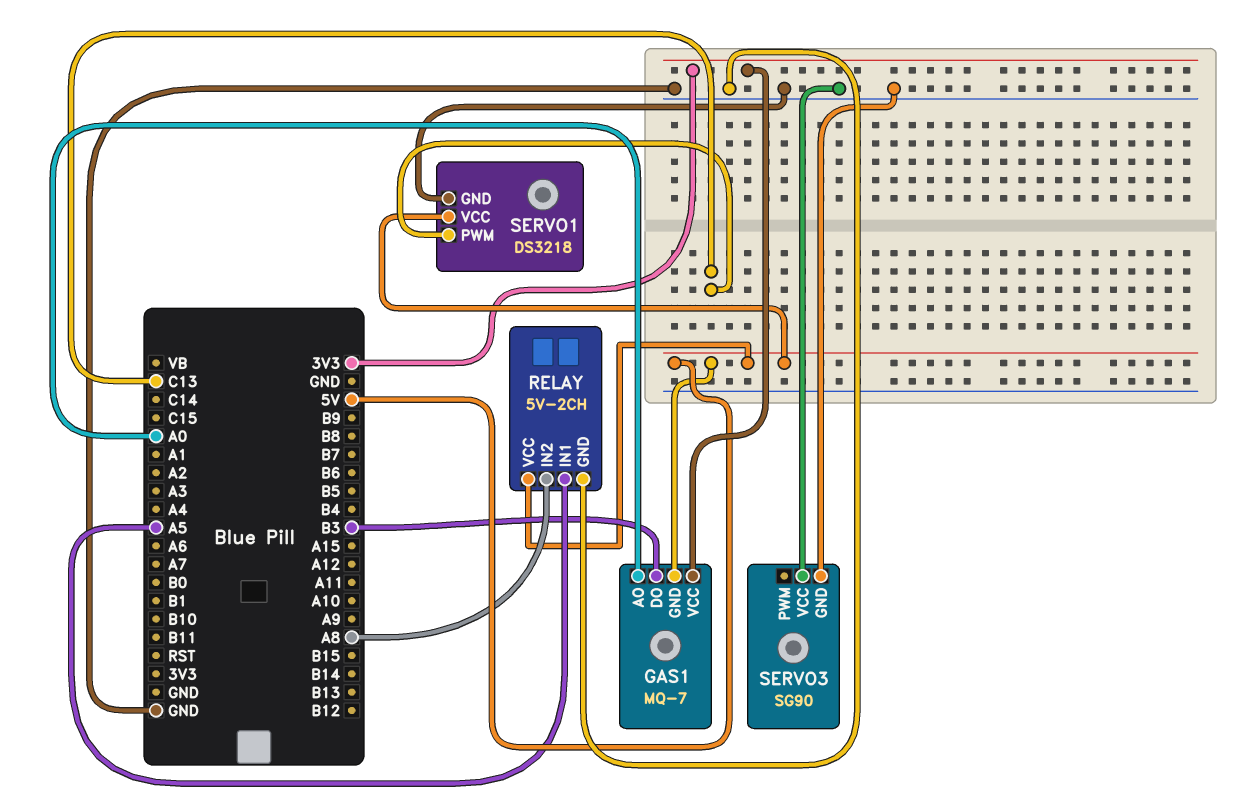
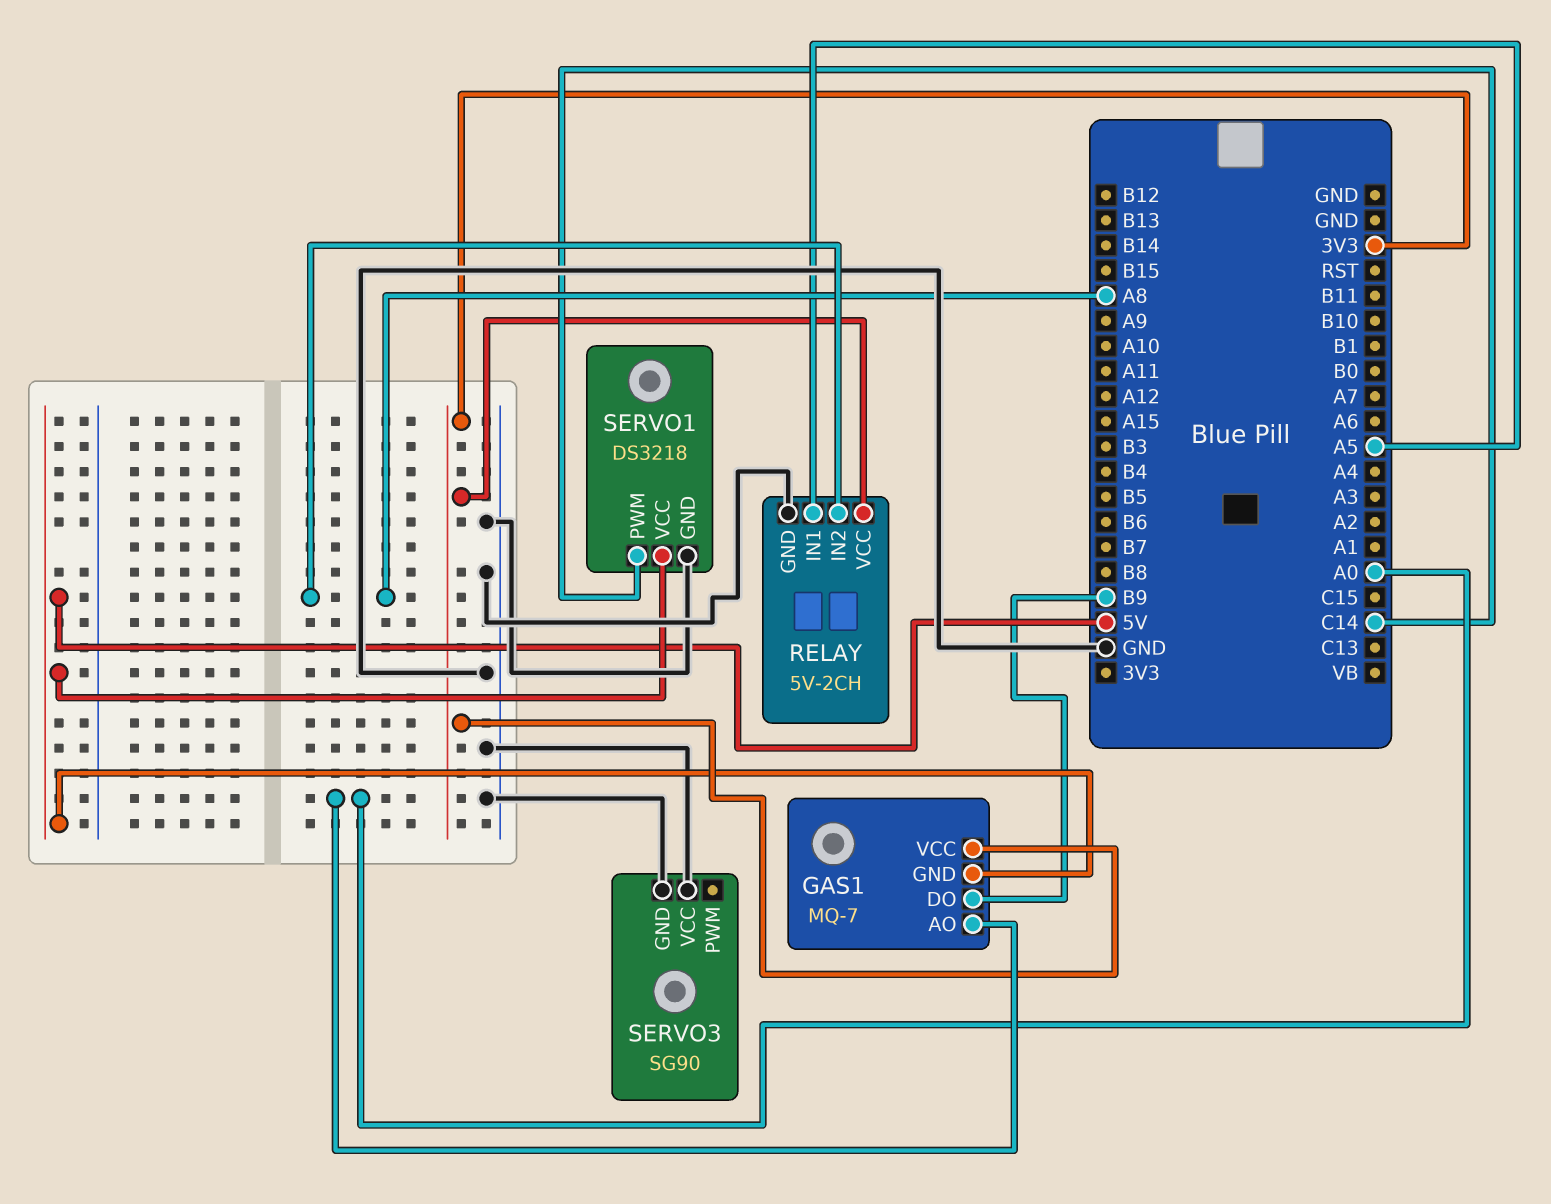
GAS1 pin DO: B3 -> B9
RELAY pin VCC: 5V -> 3V3
SERVO1 pin PWM: C13 -> C14

